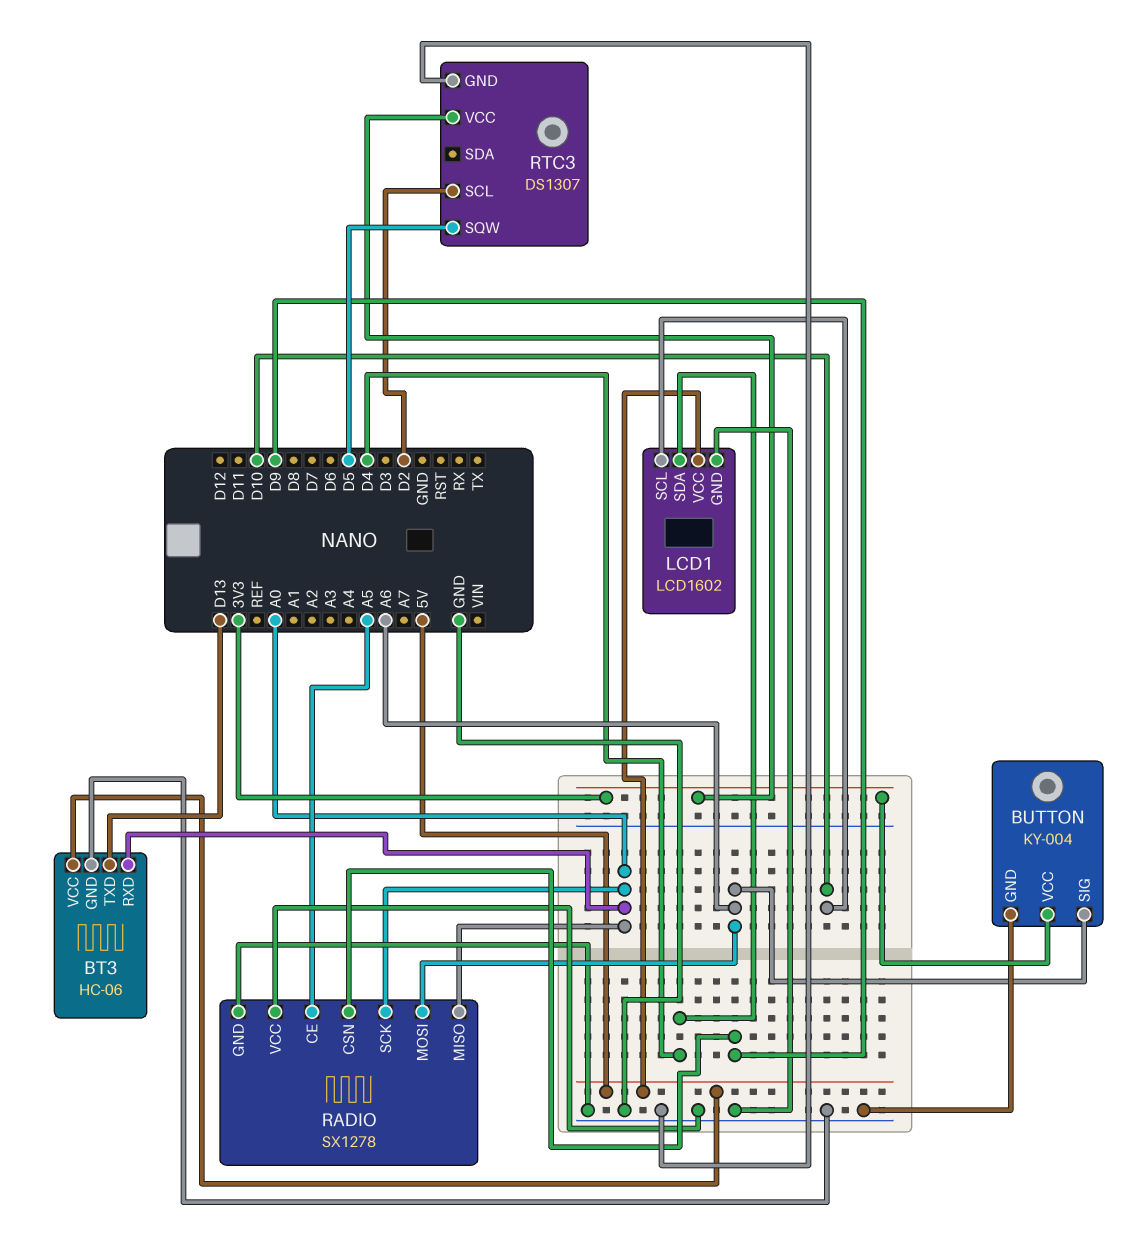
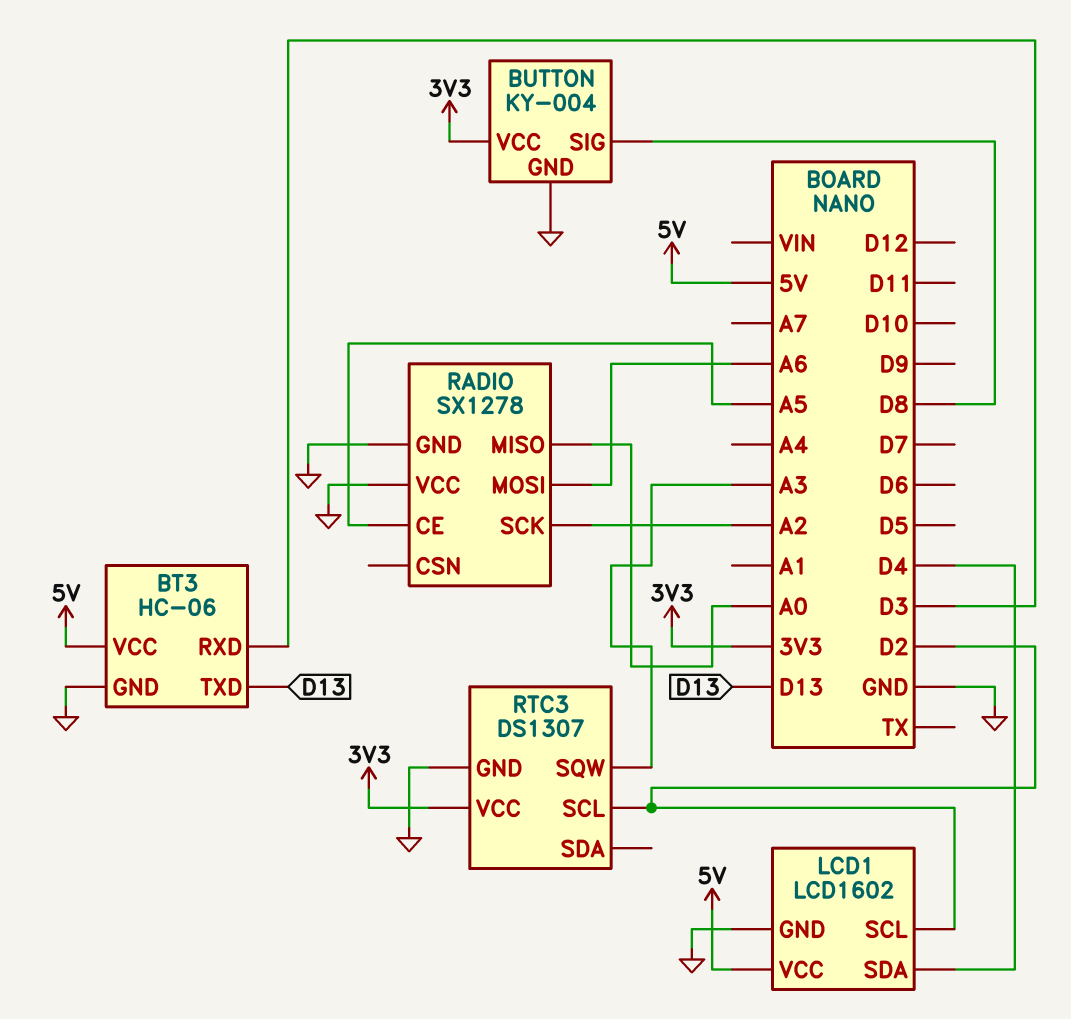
BT3 pin RXD: A0 -> D3
BUTTON pin SIG: A6 -> D8
LCD1 pin SCL: D10 -> D2
RADIO pin CSN: D9 -> none
RADIO pin SCK: A0 -> A2
RTC3 pin SQW: D5 -> A3

